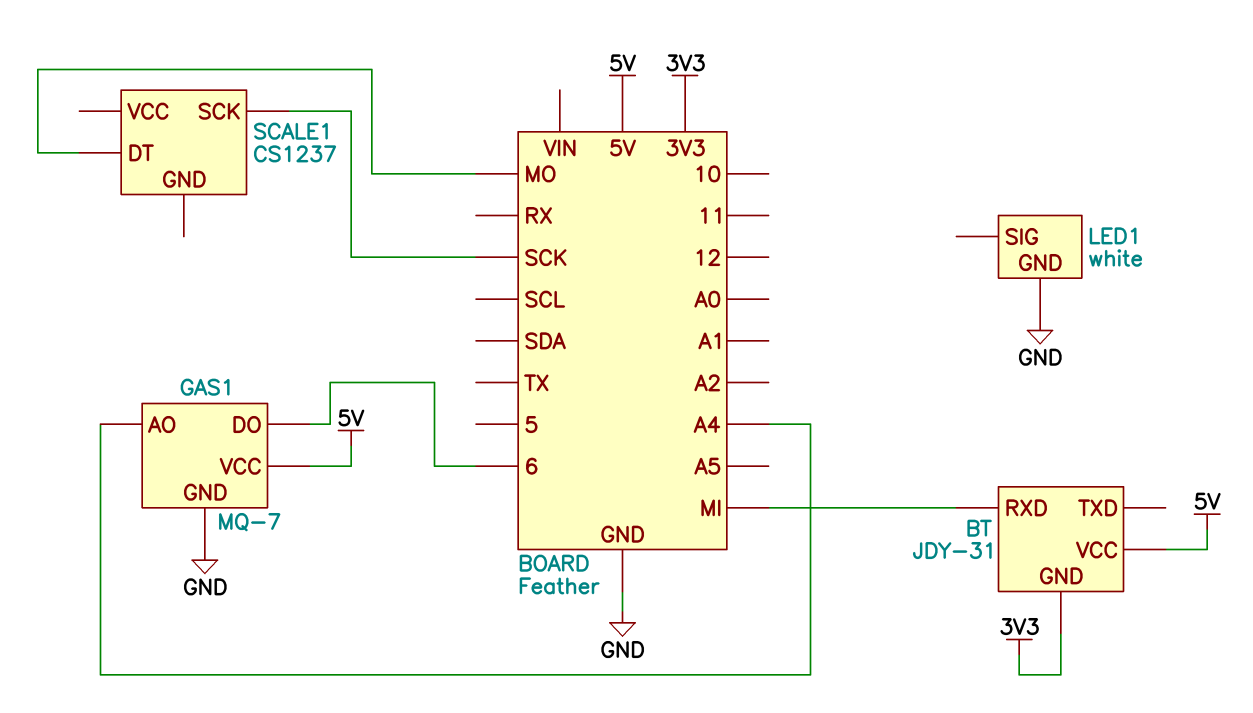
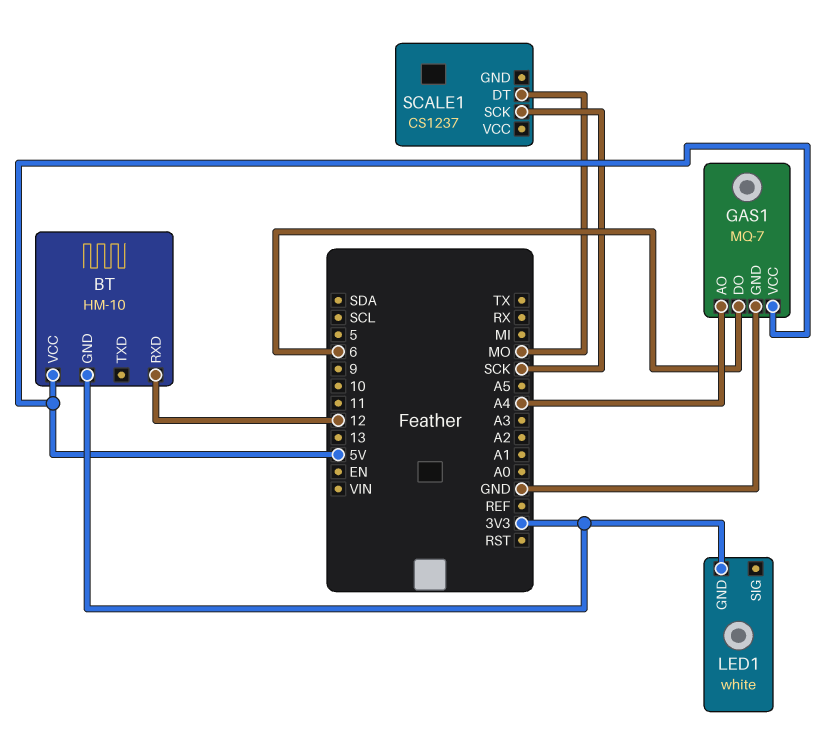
BT: JDY-31 -> HM-10
BT pin RXD: MI -> 12
LED1 pin GND: GND -> 3V3

